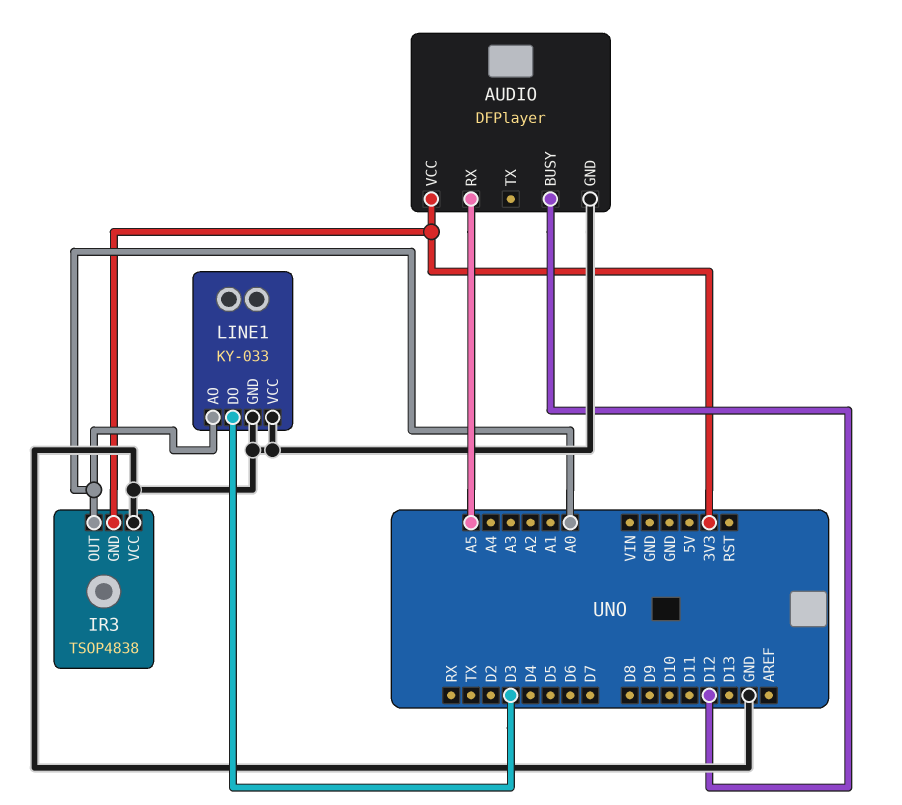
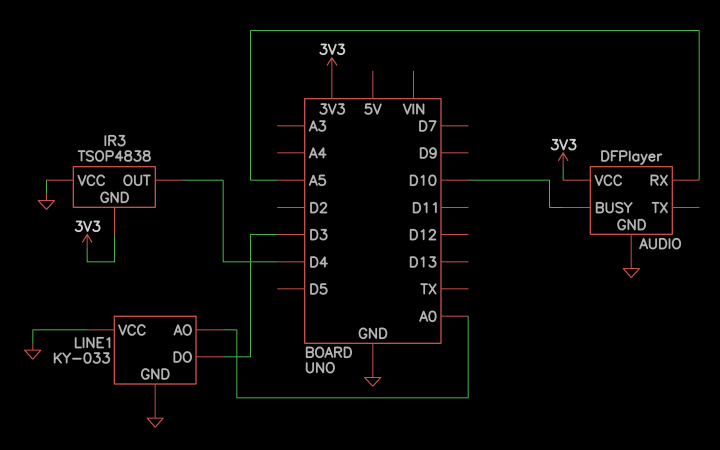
AUDIO pin BUSY: D12 -> D10
IR3 pin OUT: A0 -> D4

